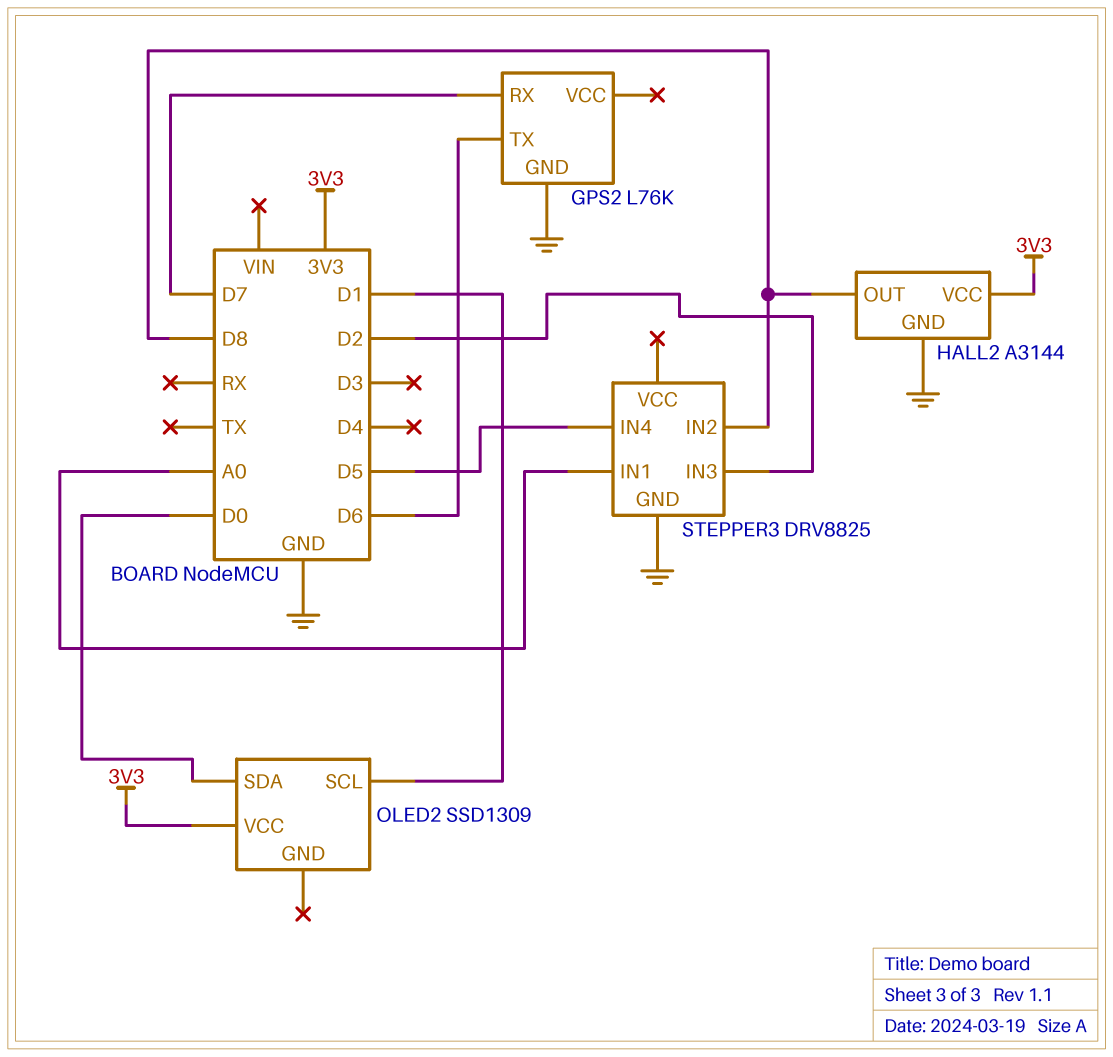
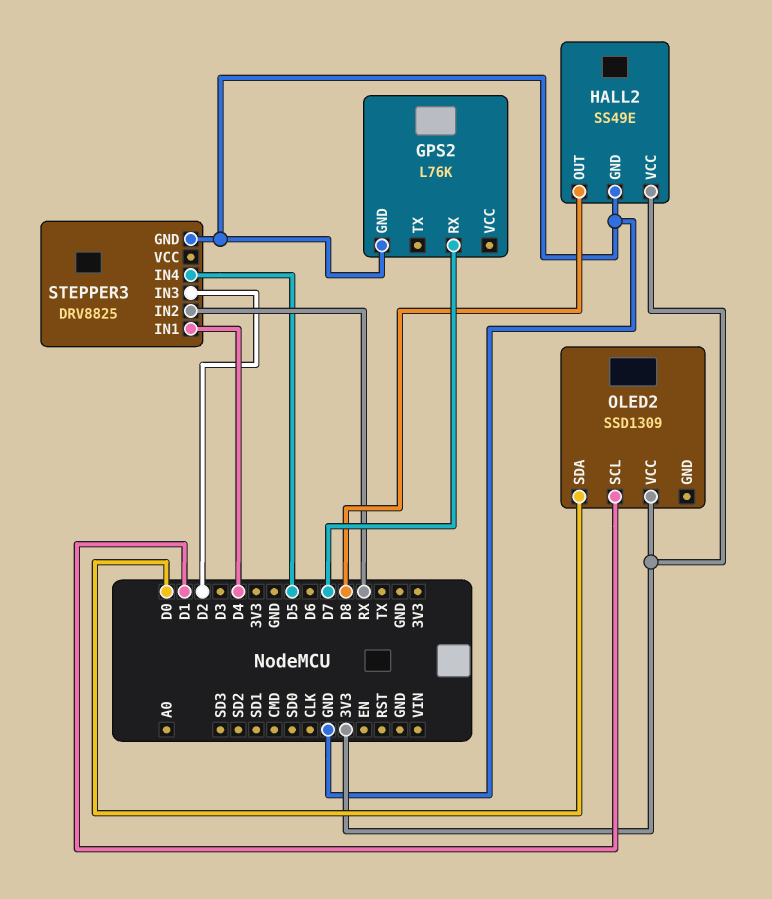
GPS2 pin TX: D6 -> none
HALL2: A3144 -> SS49E
STEPPER3 pin IN1: A0 -> D4
STEPPER3 pin IN2: D8 -> RX

